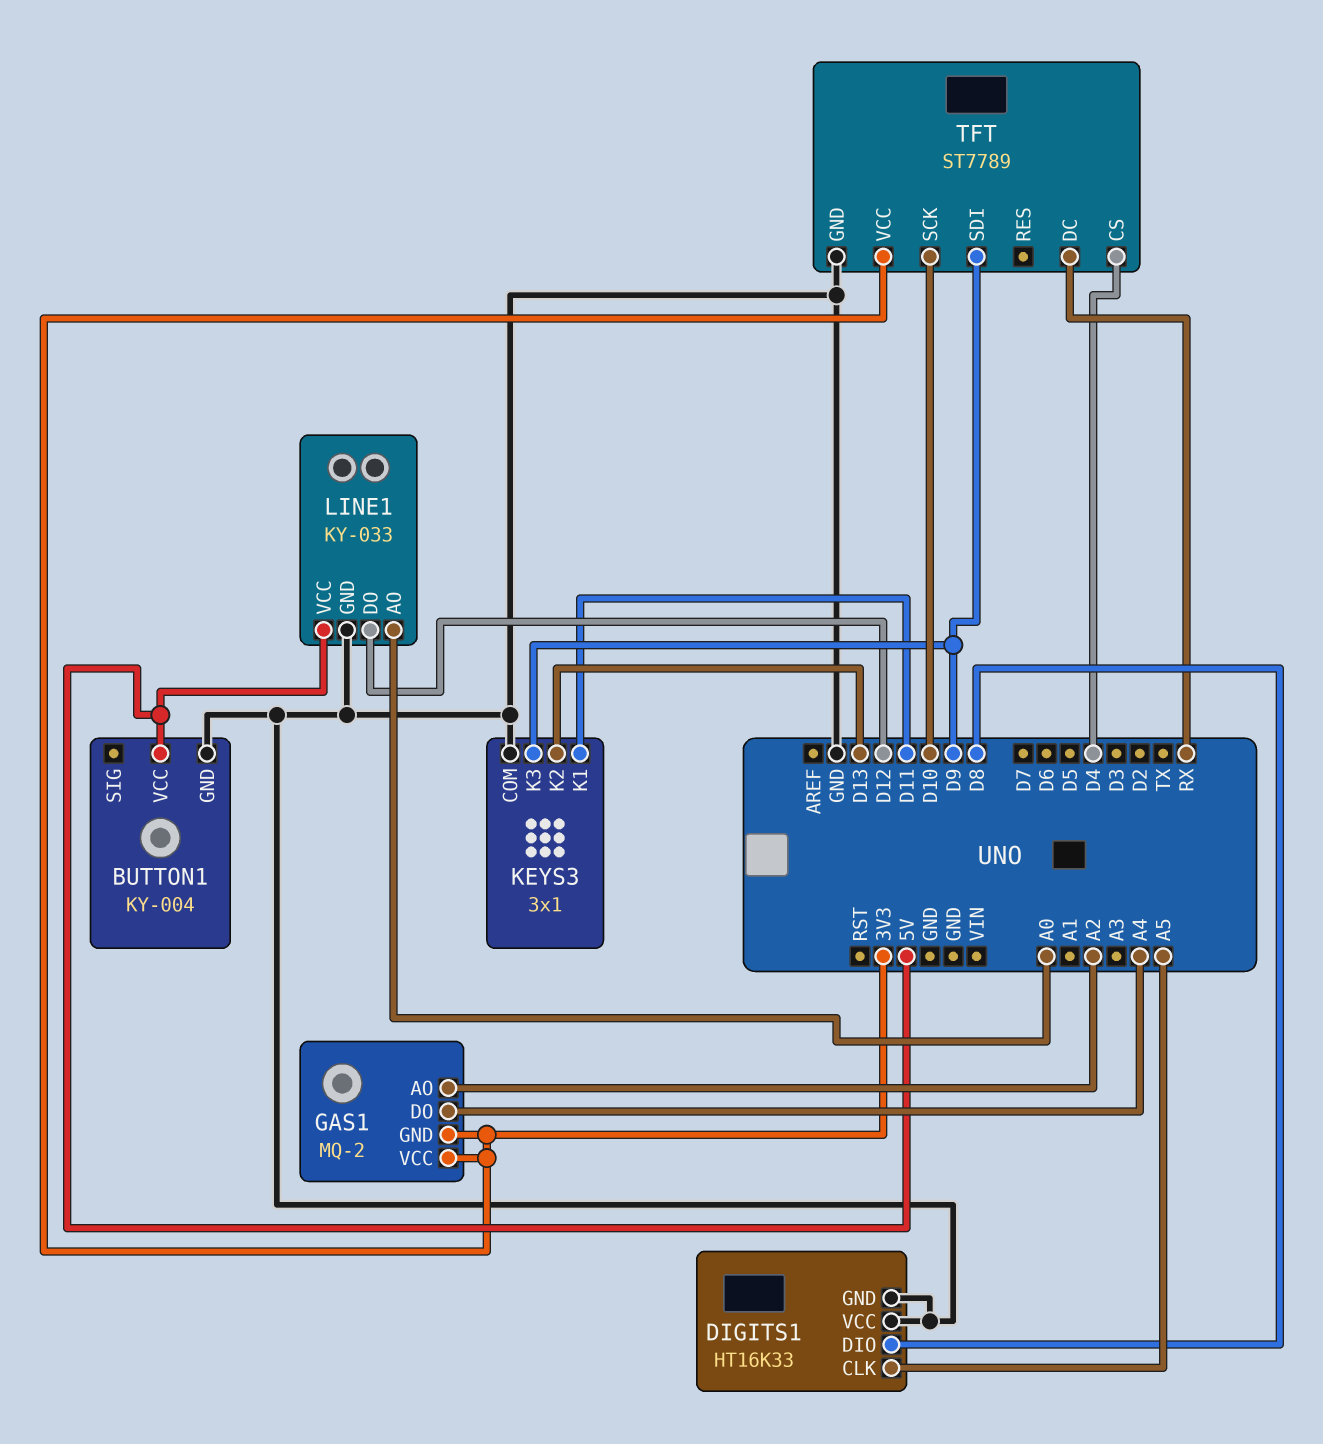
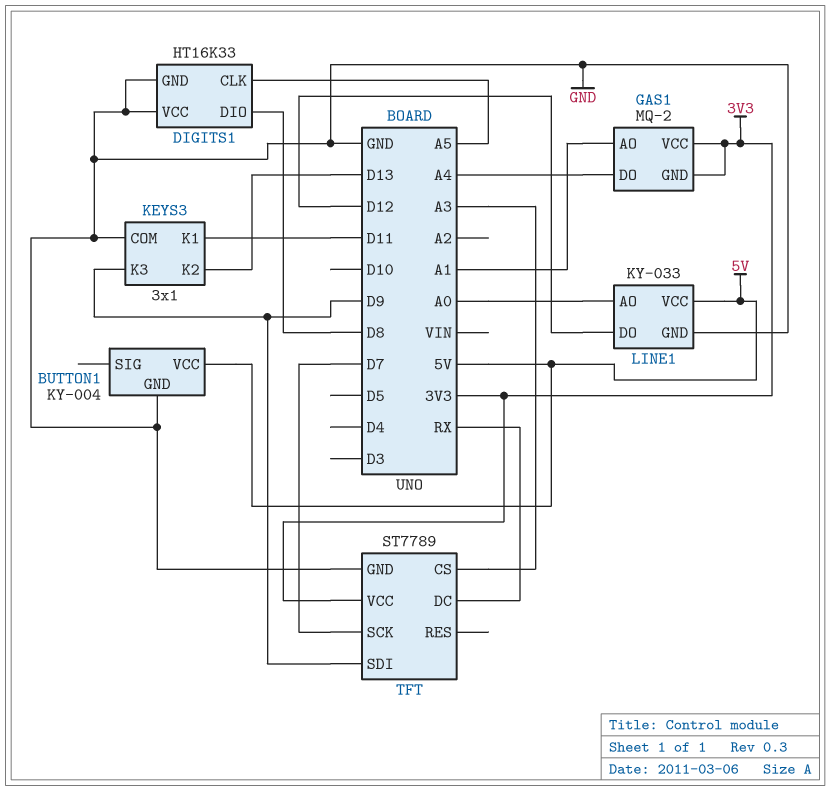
GAS1 pin AO: A2 -> A1
TFT pin CS: D4 -> A3
TFT pin SCK: D10 -> D7

